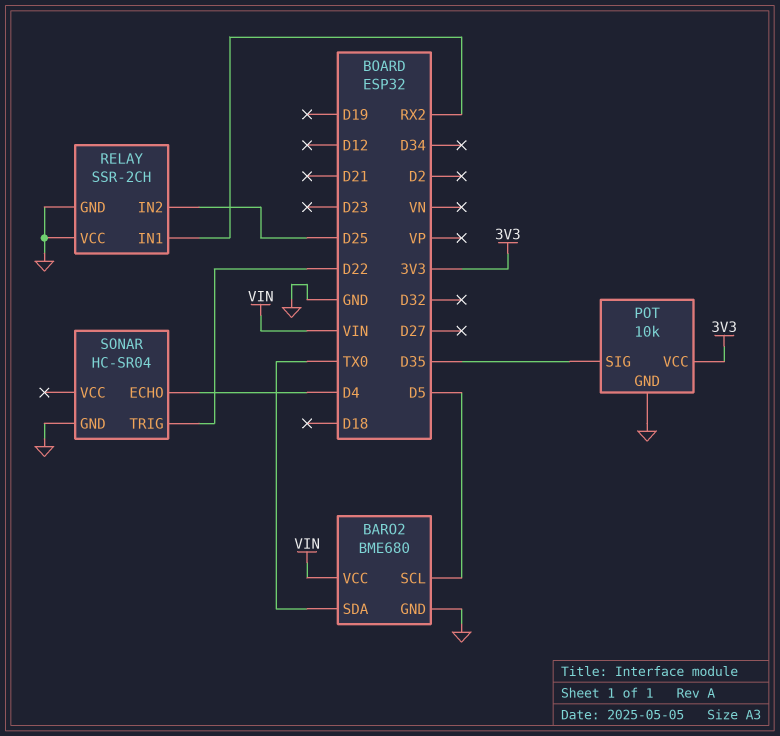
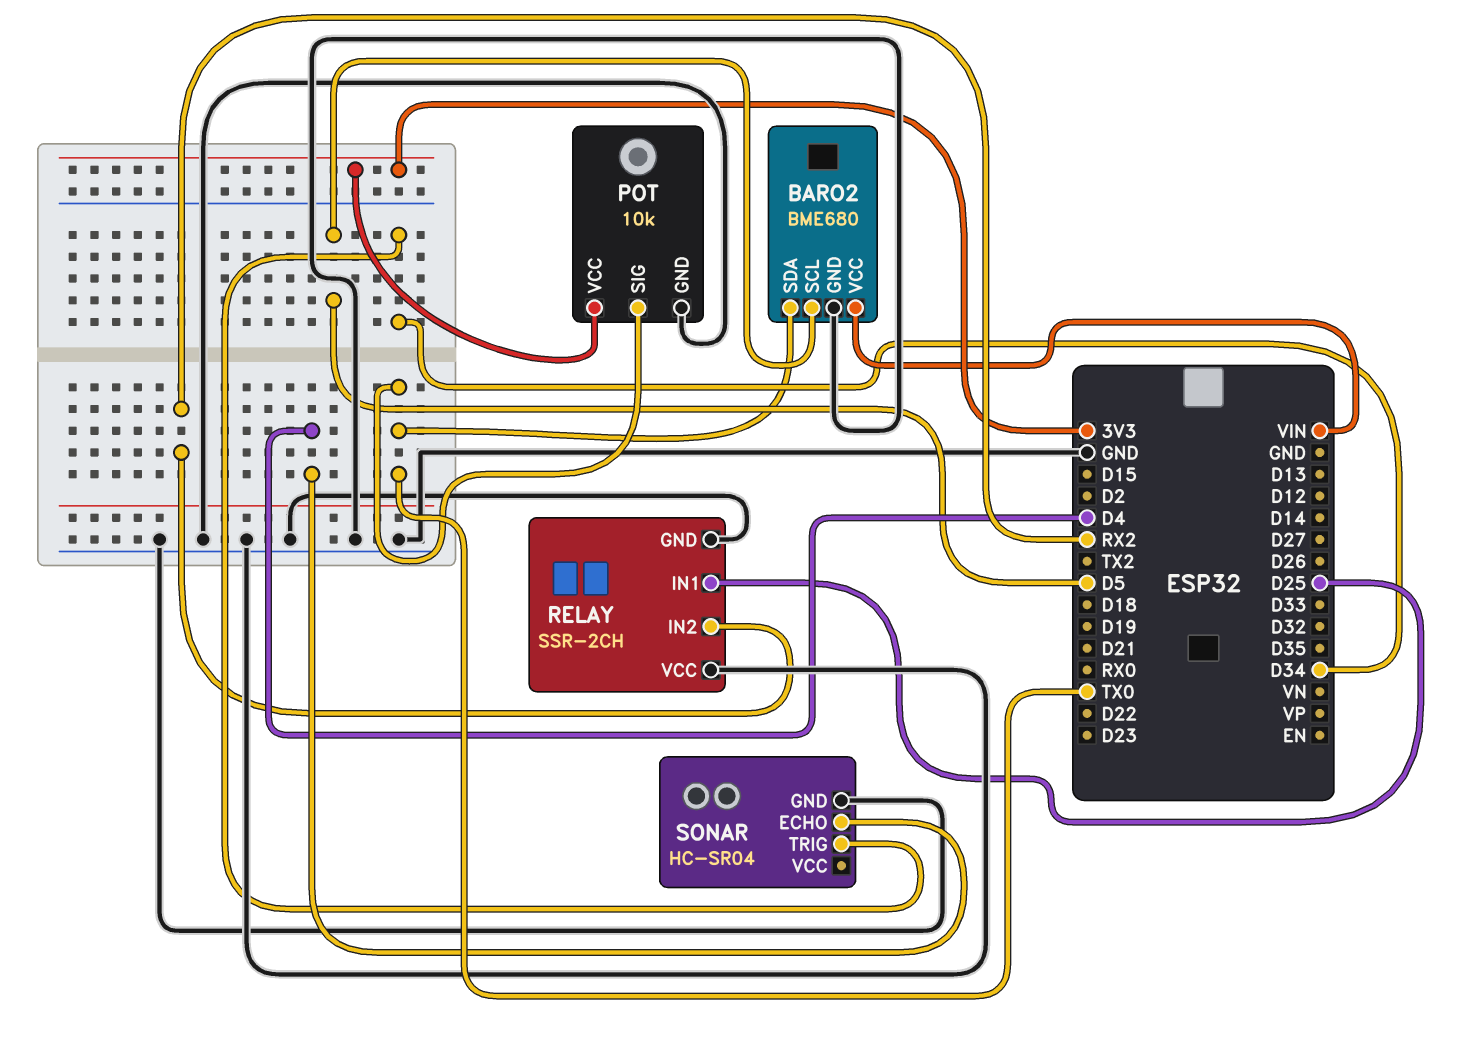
POT pin SIG: D35 -> TX0
RELAY pin IN1: RX2 -> D25
RELAY pin IN2: D25 -> RX2
SONAR pin TRIG: D22 -> D34

